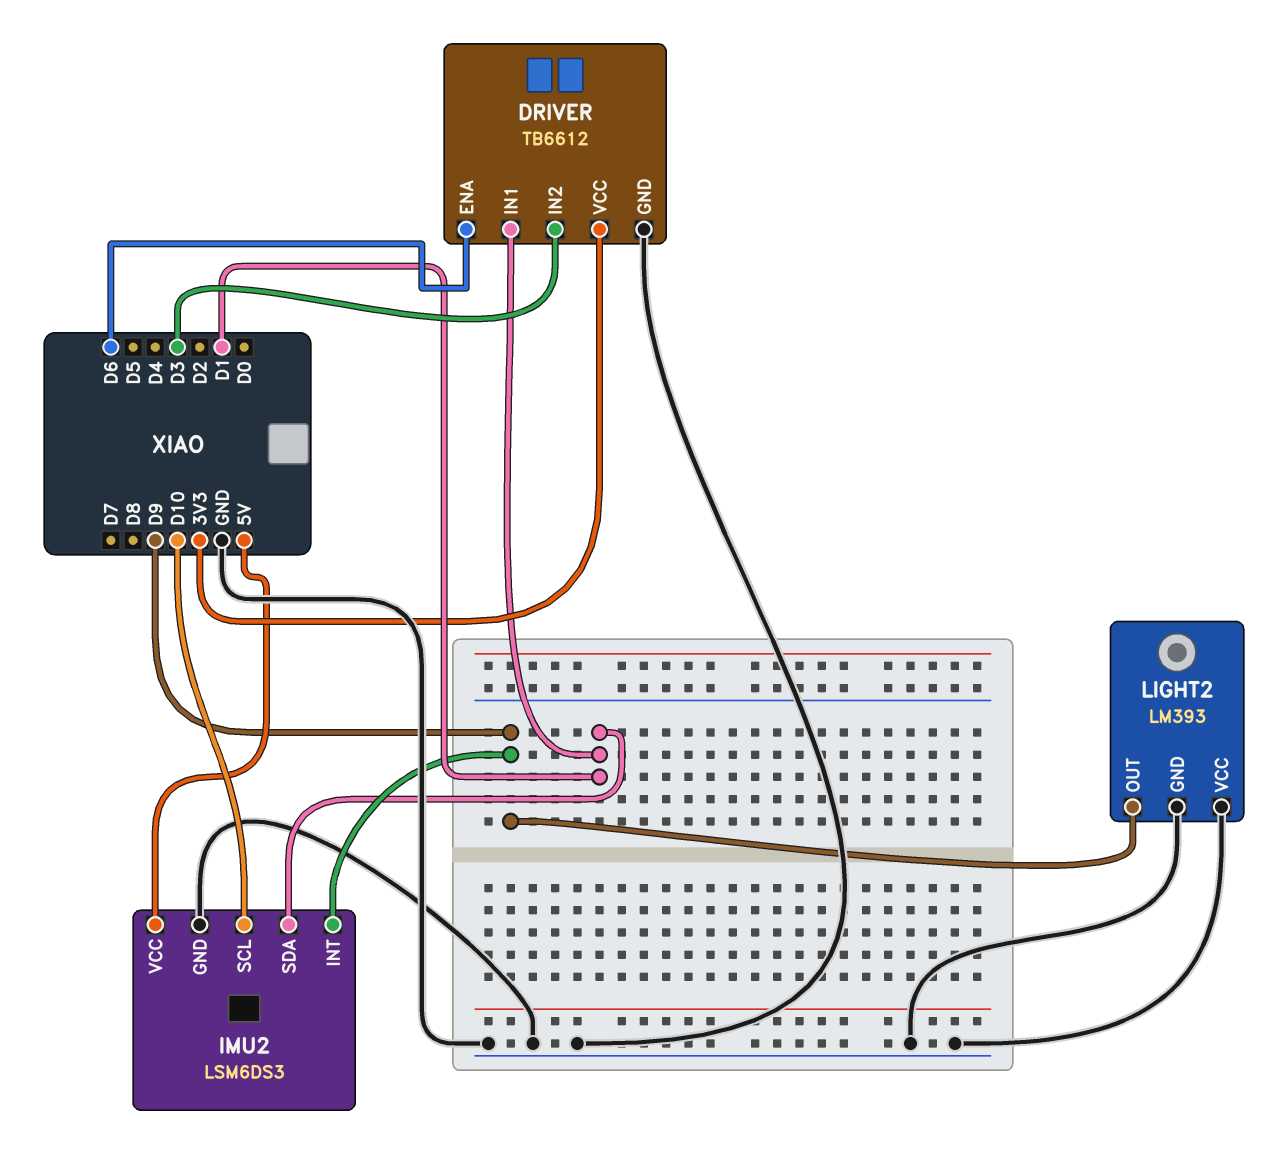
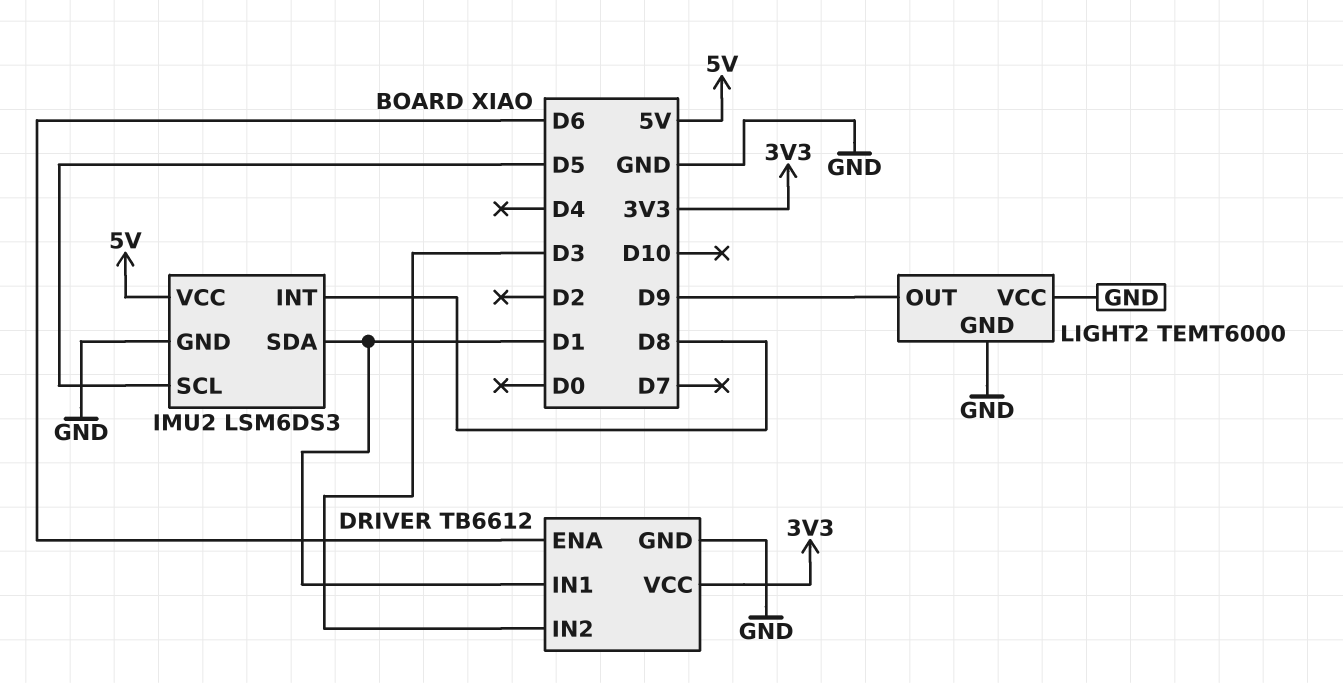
IMU2 pin INT: D9 -> D8
IMU2 pin SCL: D10 -> D5
LIGHT2: LM393 -> TEMT6000

